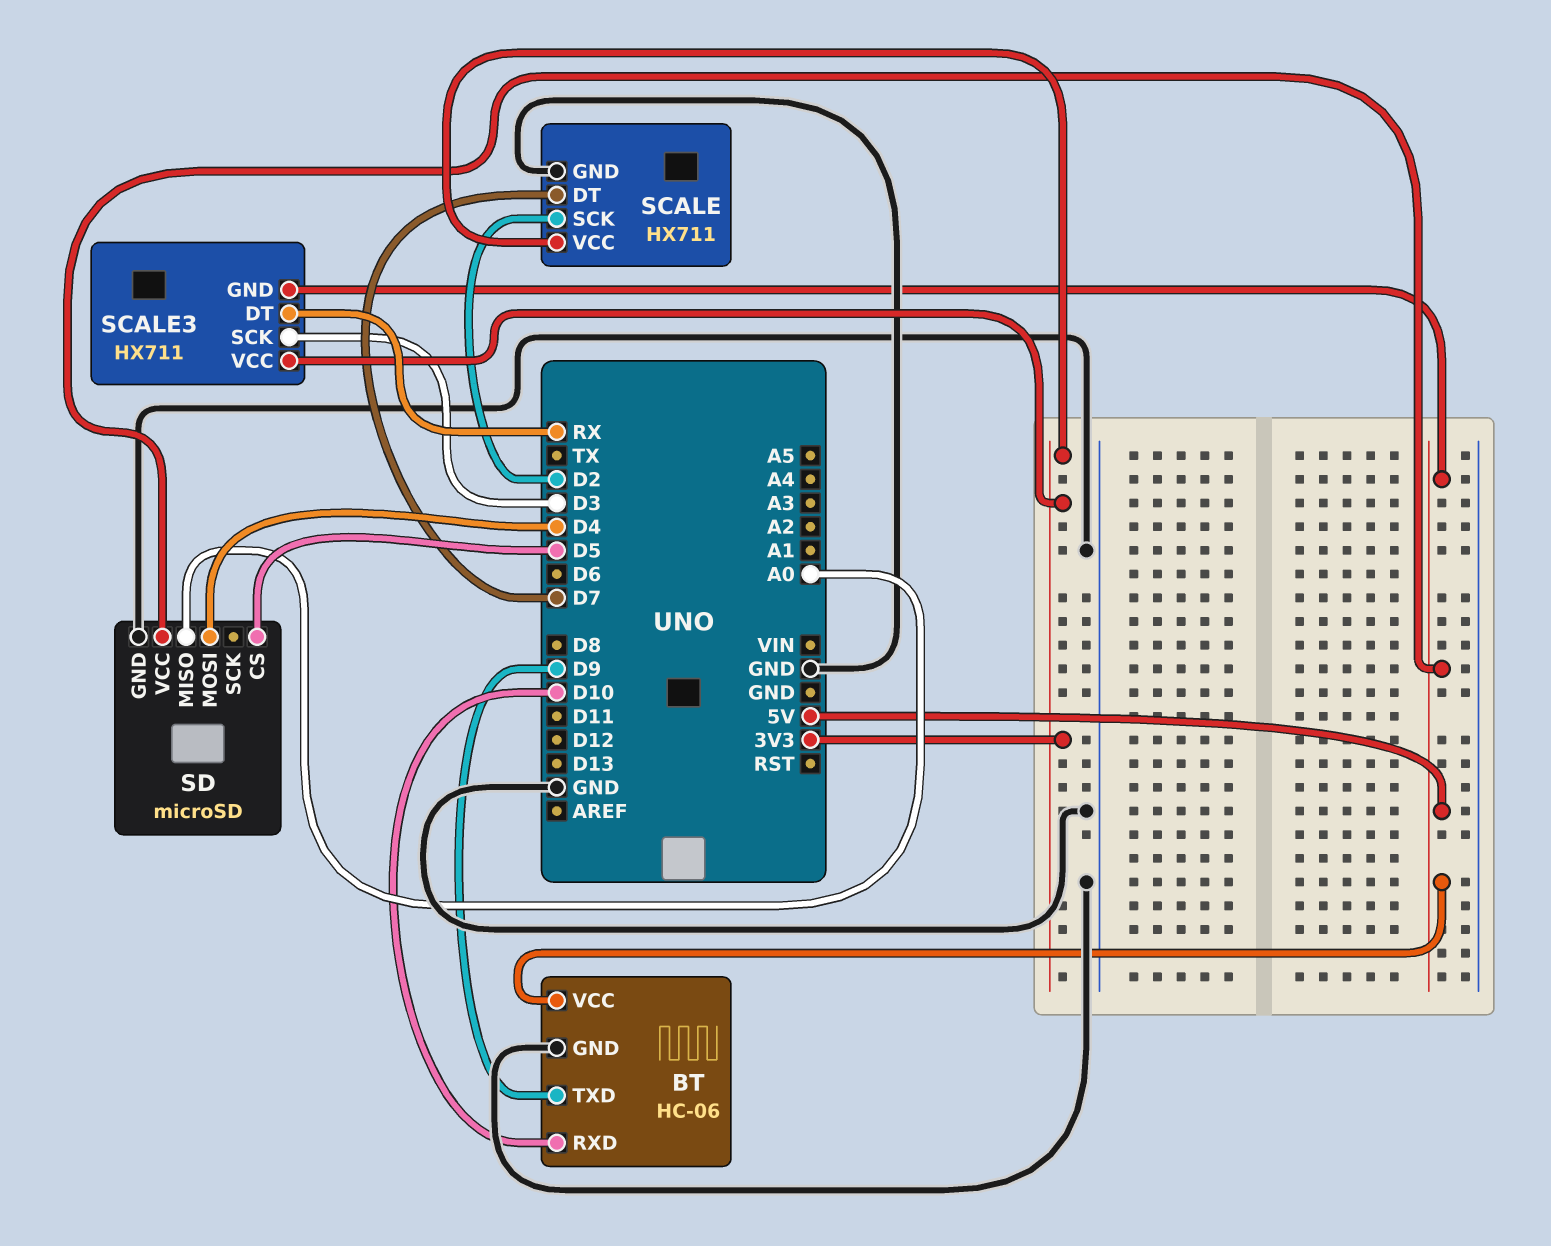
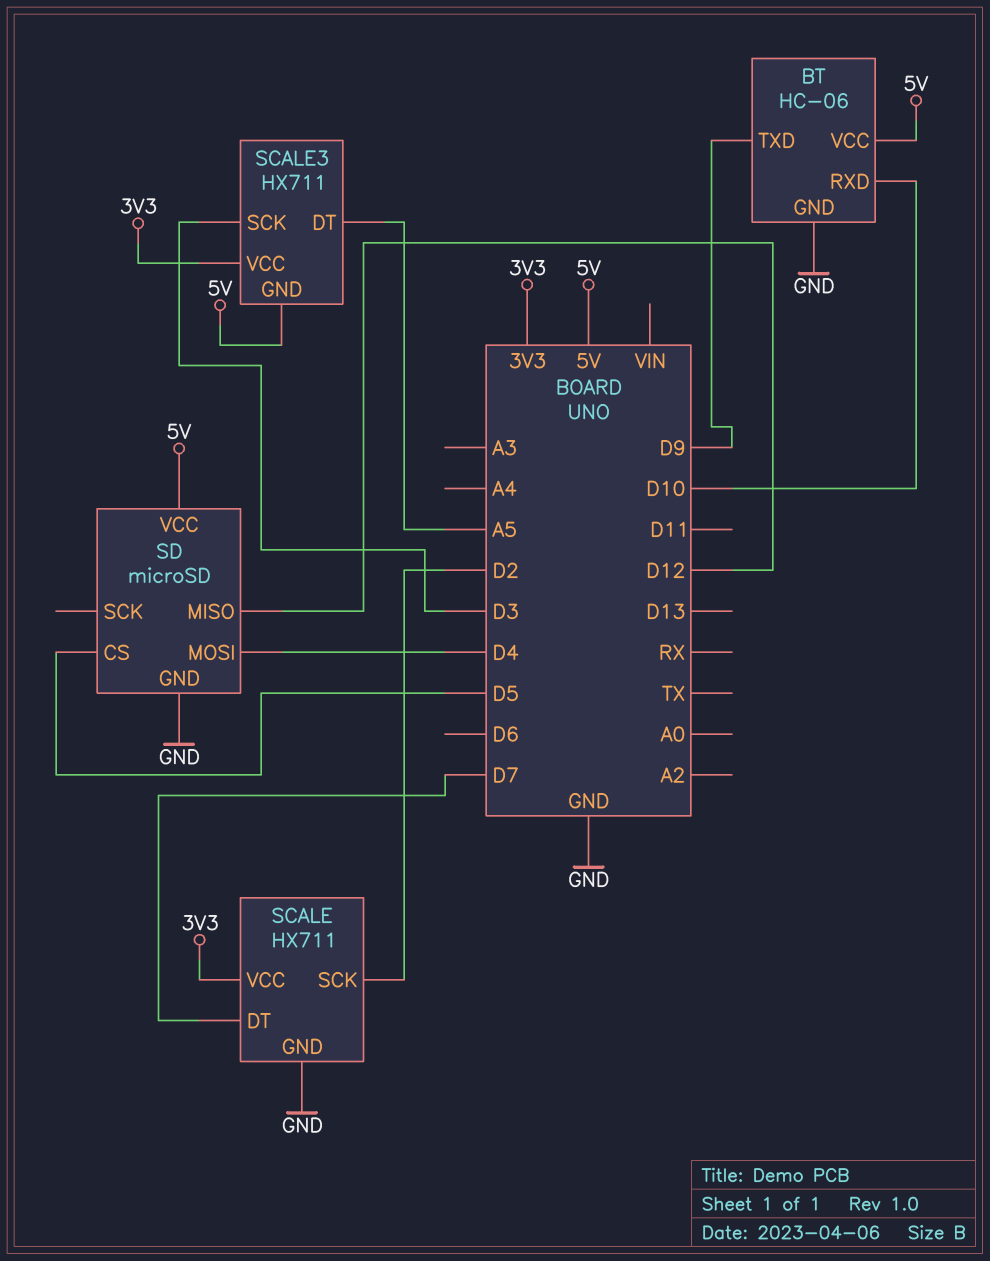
SCALE3 pin DT: RX -> A5
SD pin MISO: A0 -> D12

